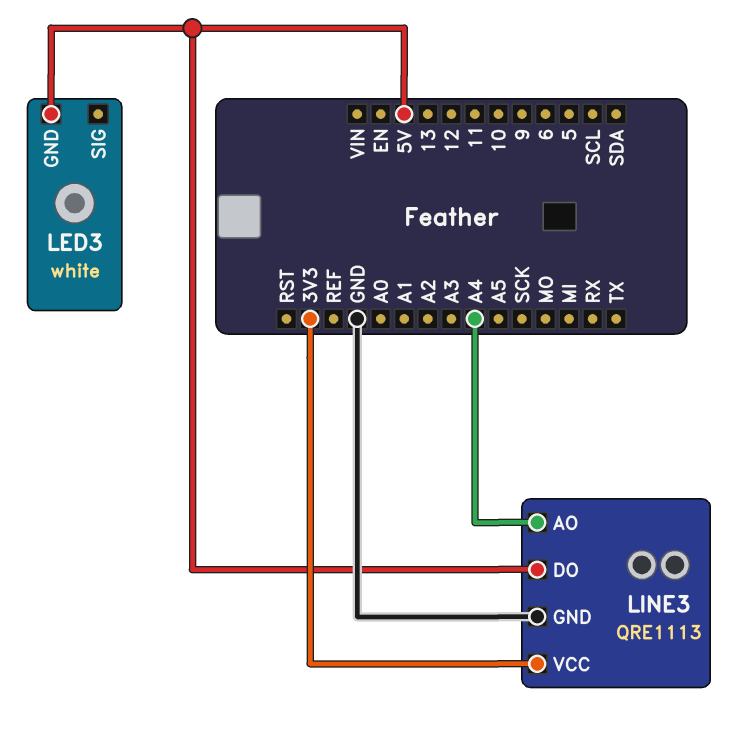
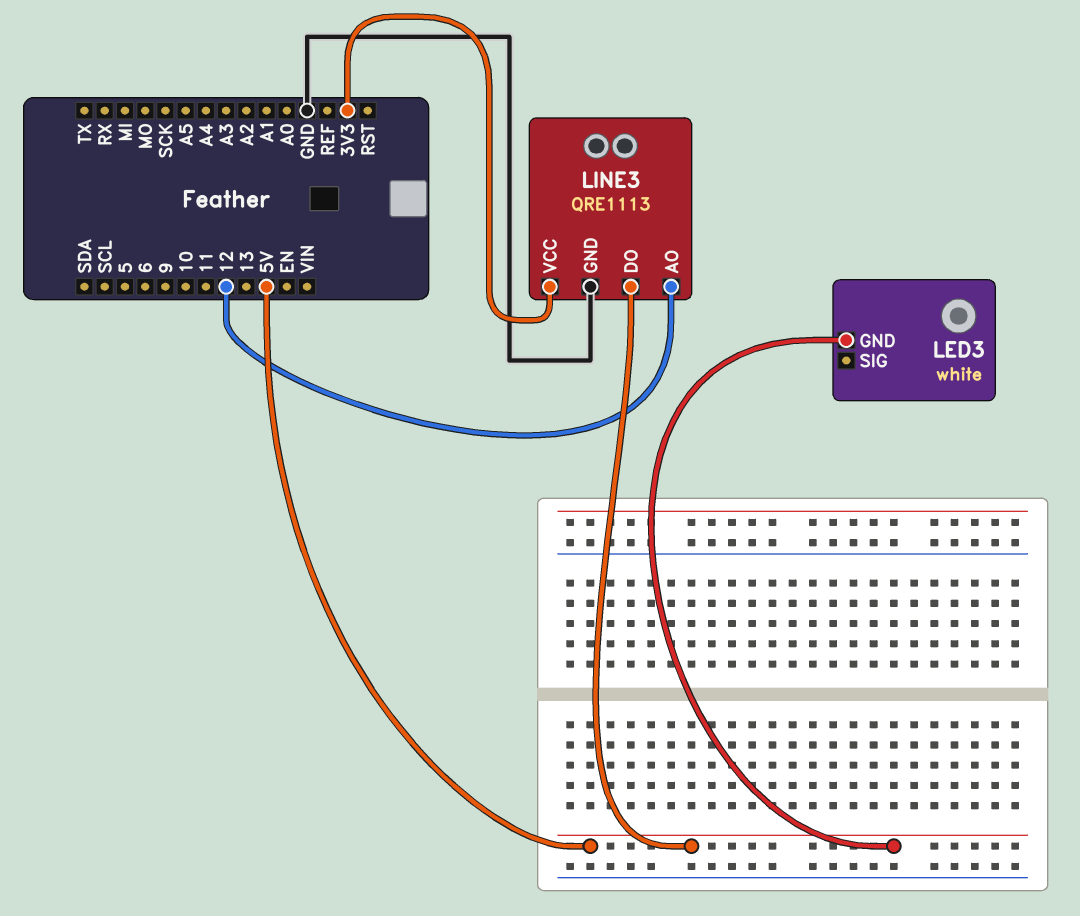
LINE3 pin AO: A4 -> 12

